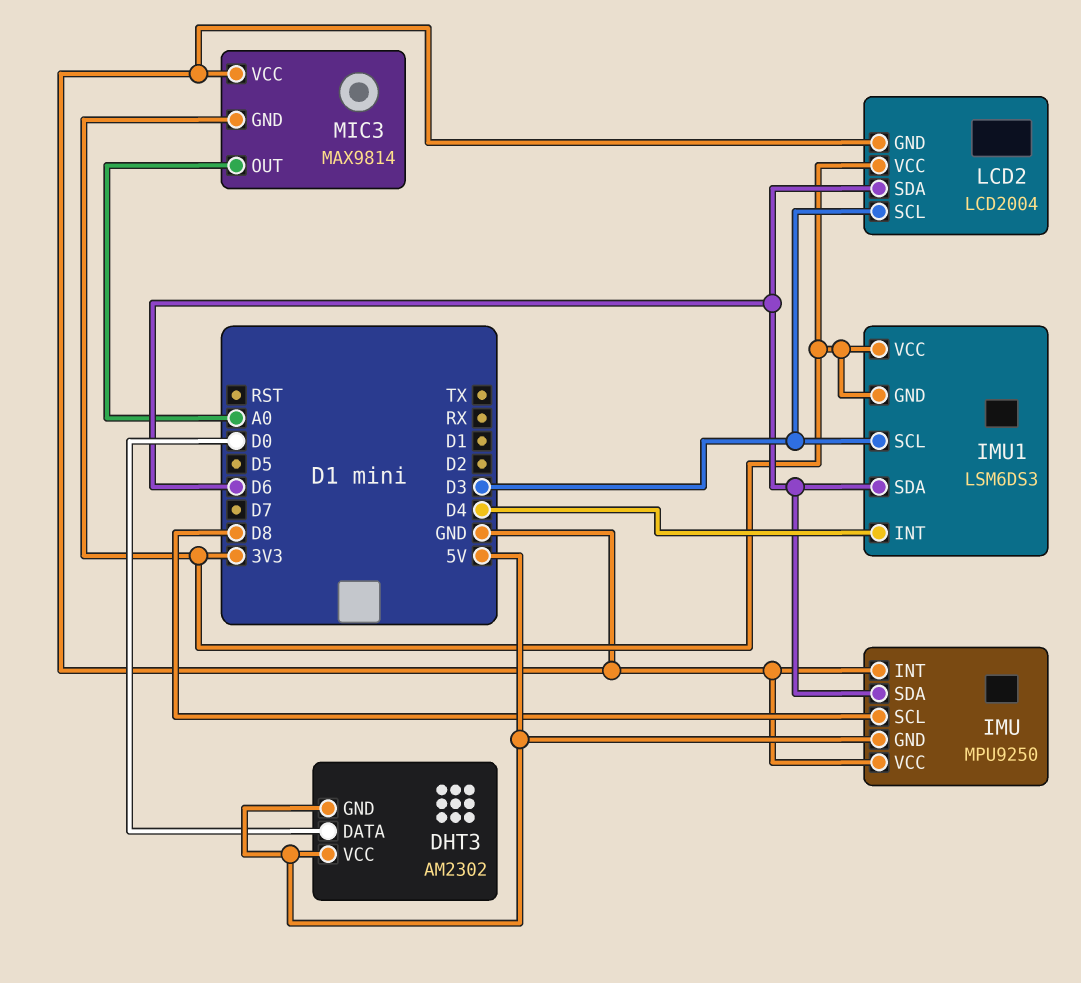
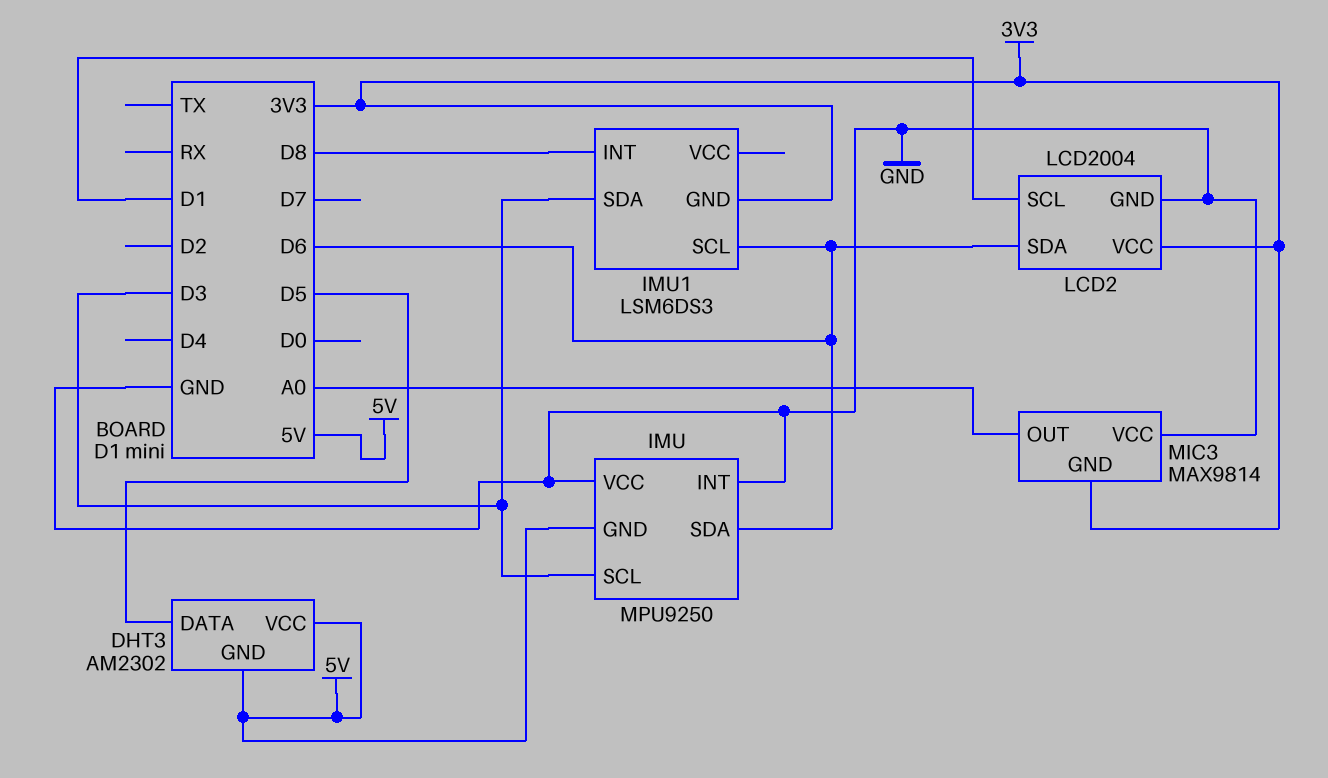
DHT3 pin DATA: D0 -> D5
IMU pin SCL: D8 -> D3
IMU1 pin INT: D4 -> D8
IMU1 pin SCL: D3 -> D6
IMU1 pin SDA: D6 -> D3
IMU1 pin VCC: 3V3 -> none
LCD2 pin SCL: D3 -> D1

